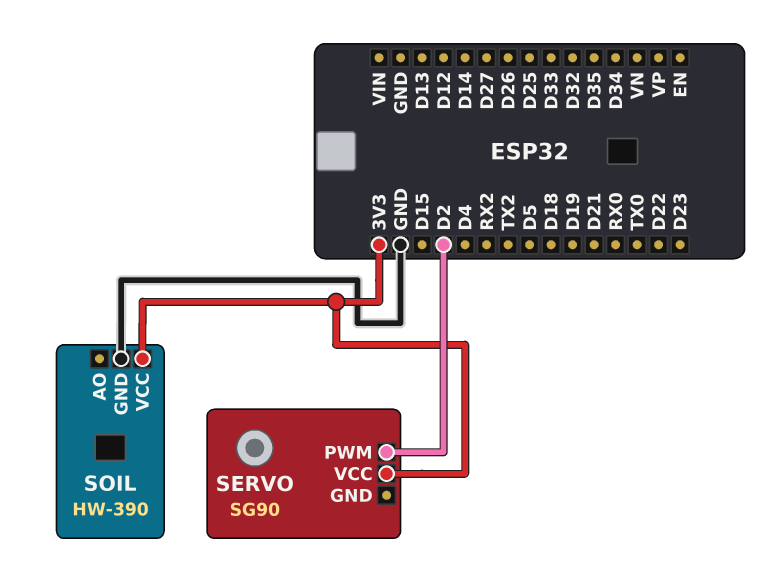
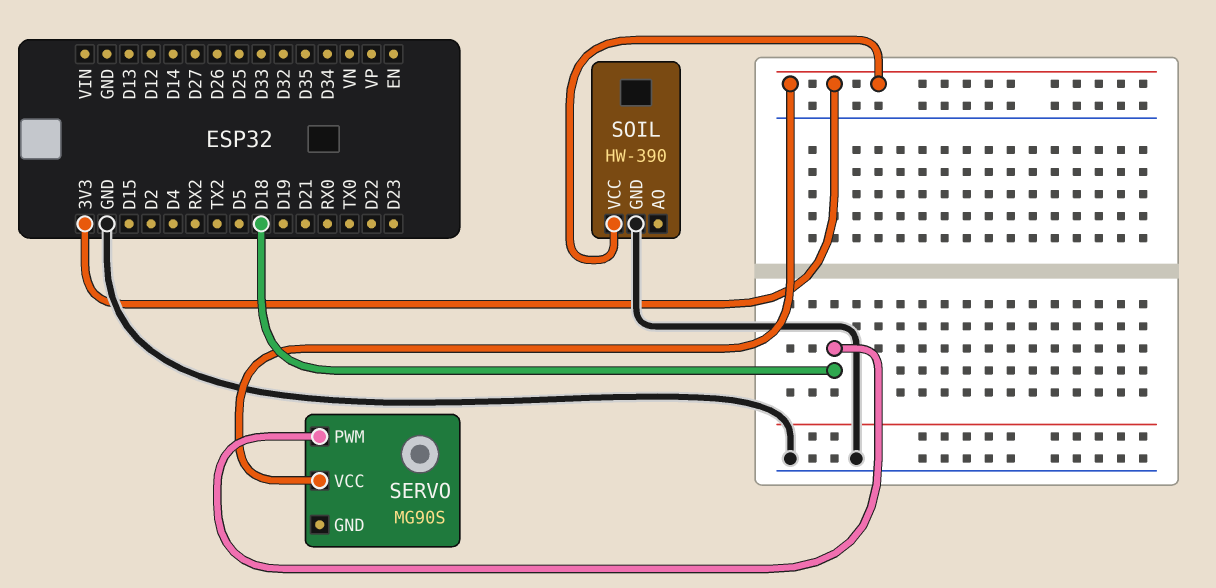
SERVO: SG90 -> MG90S
SERVO pin PWM: D2 -> D18

